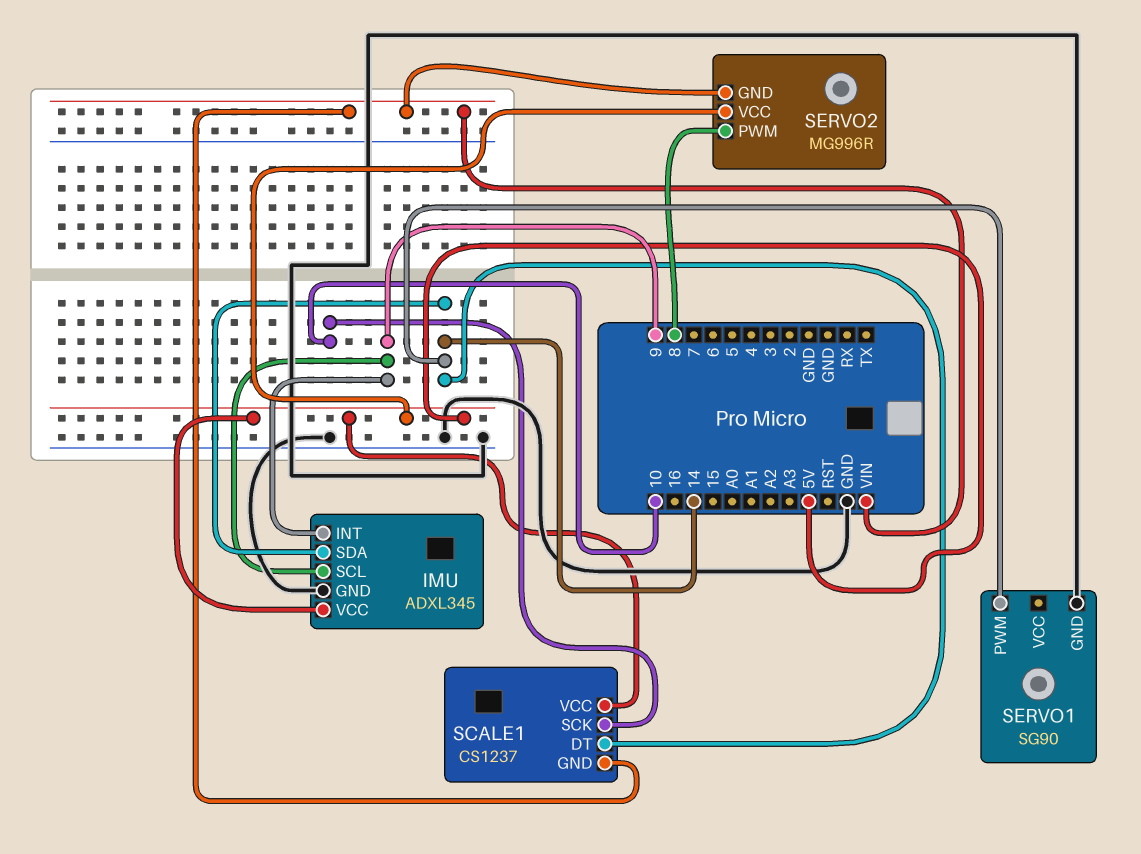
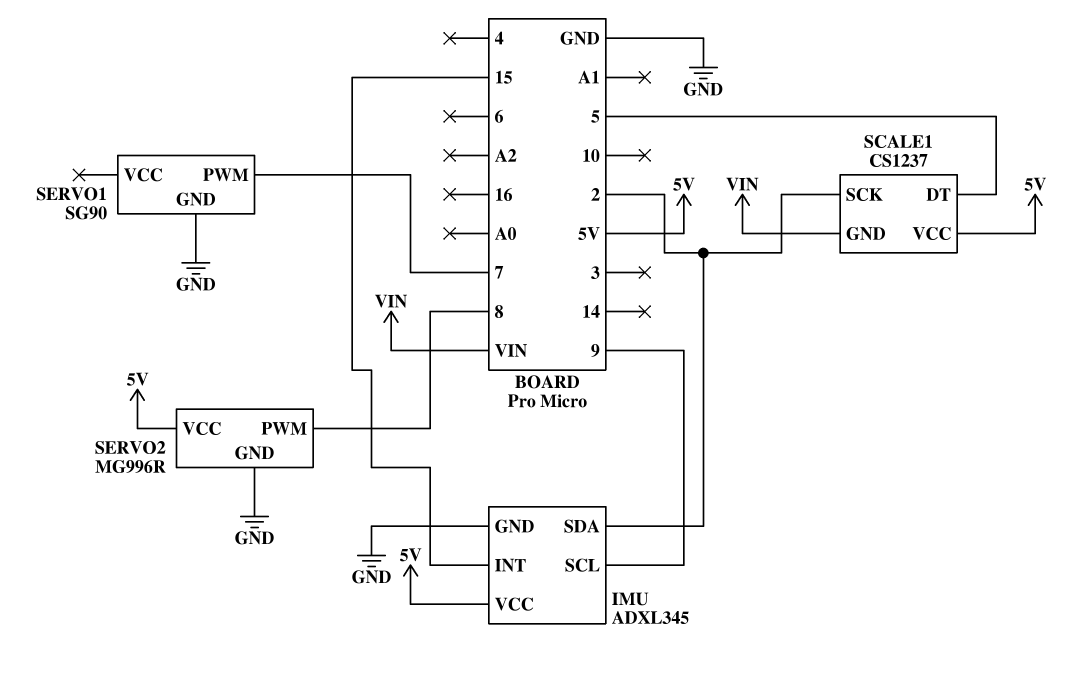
IMU pin INT: 9 -> 15
IMU pin SDA: 14 -> 2
SCALE1 pin DT: 14 -> 5
SCALE1 pin SCK: 10 -> 2
SERVO1 pin PWM: 14 -> 7
SERVO2 pin GND: VIN -> GND

